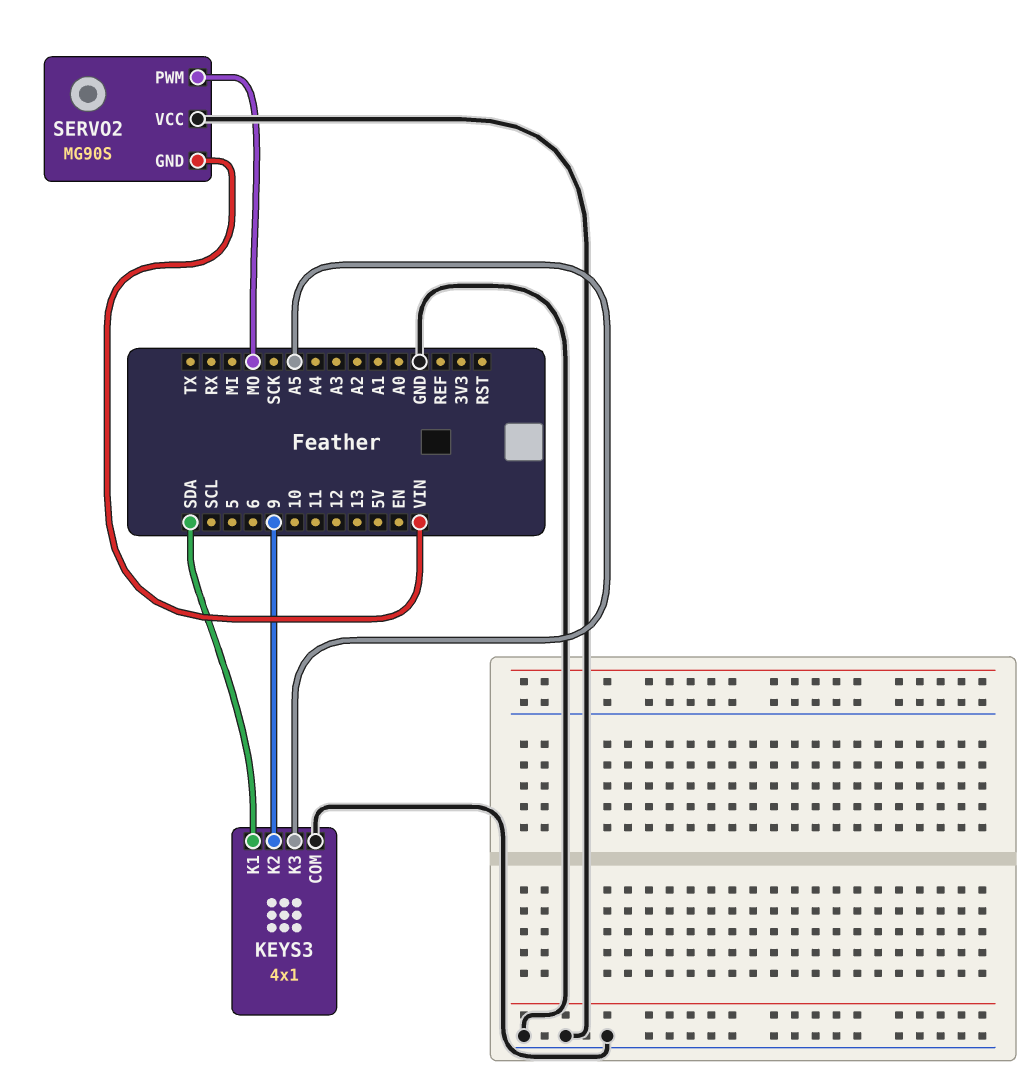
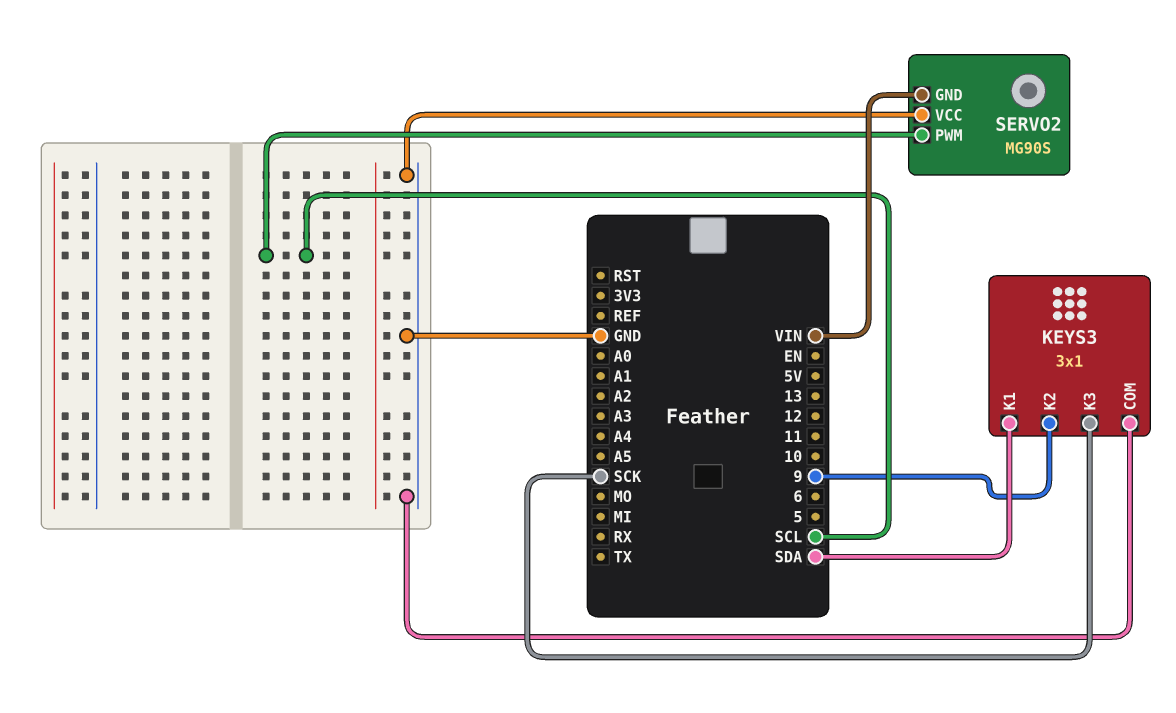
KEYS3: 4x1 -> 3x1
KEYS3 pin K3: A5 -> SCK
SERVO2 pin PWM: MO -> SCL

